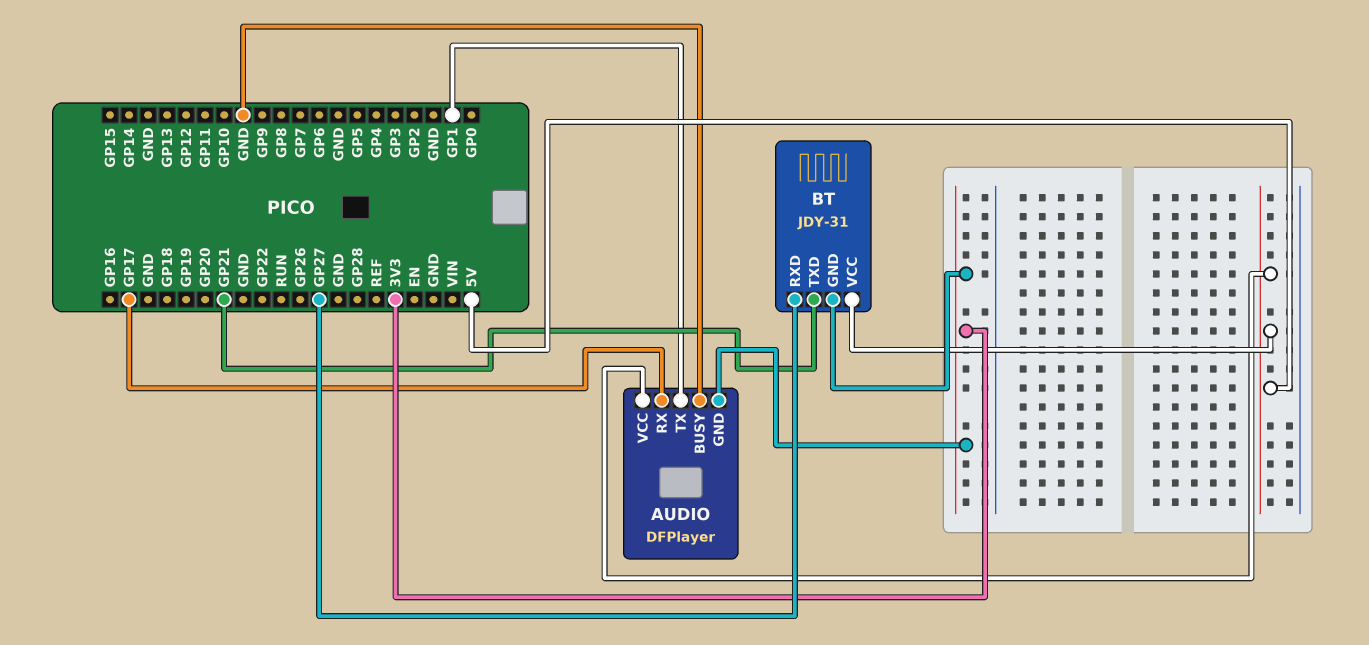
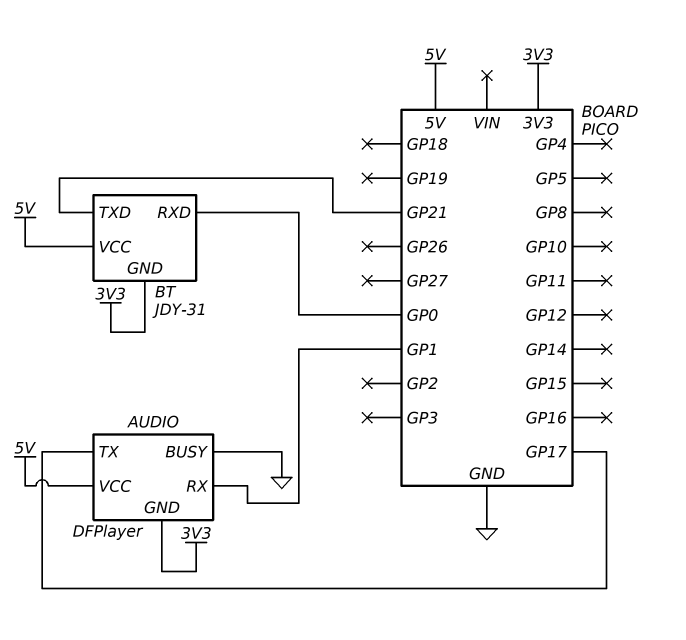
AUDIO pin RX: GP17 -> GP1
AUDIO pin TX: GP1 -> GP17
BT pin RXD: GP27 -> GP0

